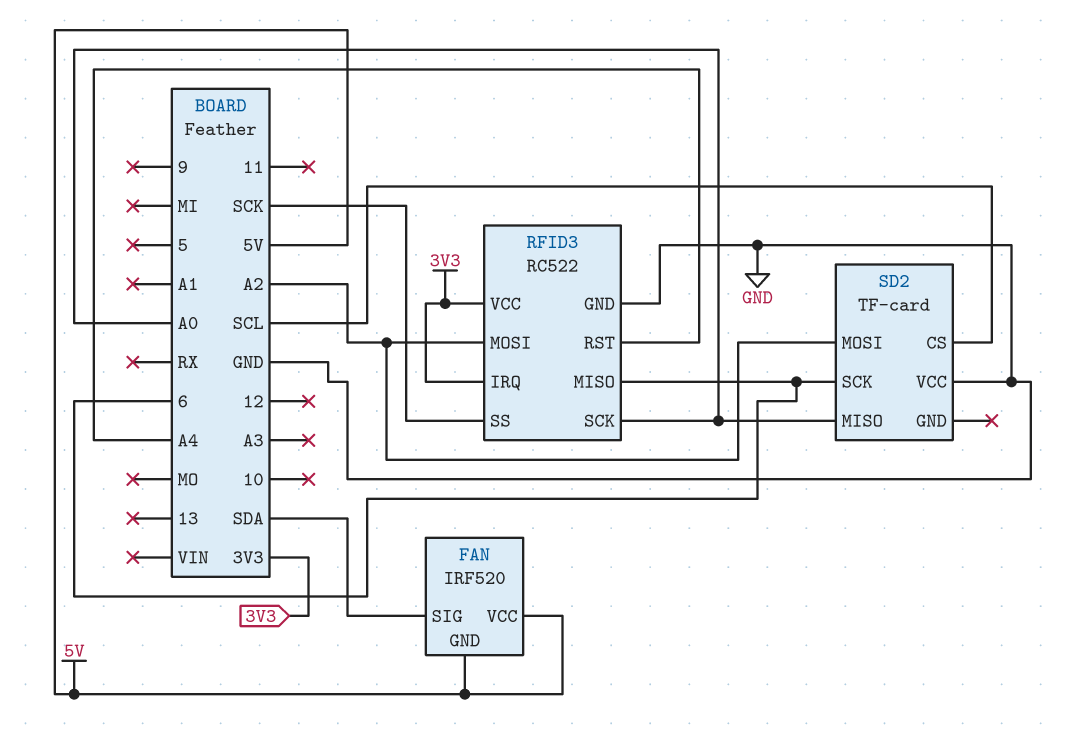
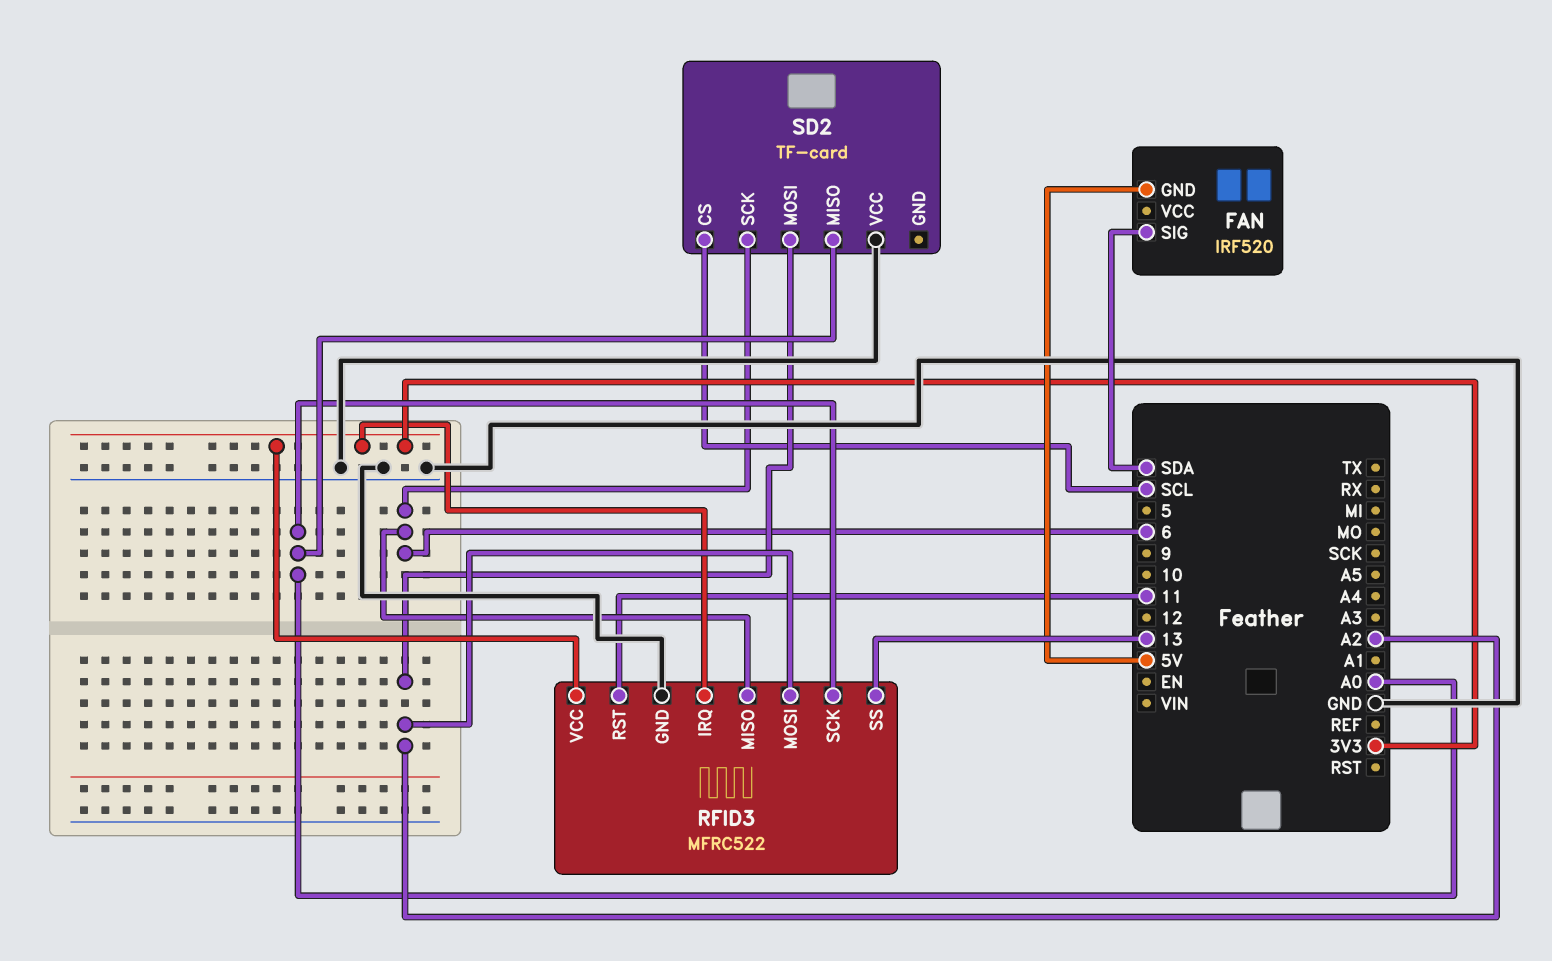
FAN pin VCC: 5V -> none
RFID3: RC522 -> MFRC522
RFID3 pin RST: A4 -> 11
RFID3 pin SS: SCK -> 13

